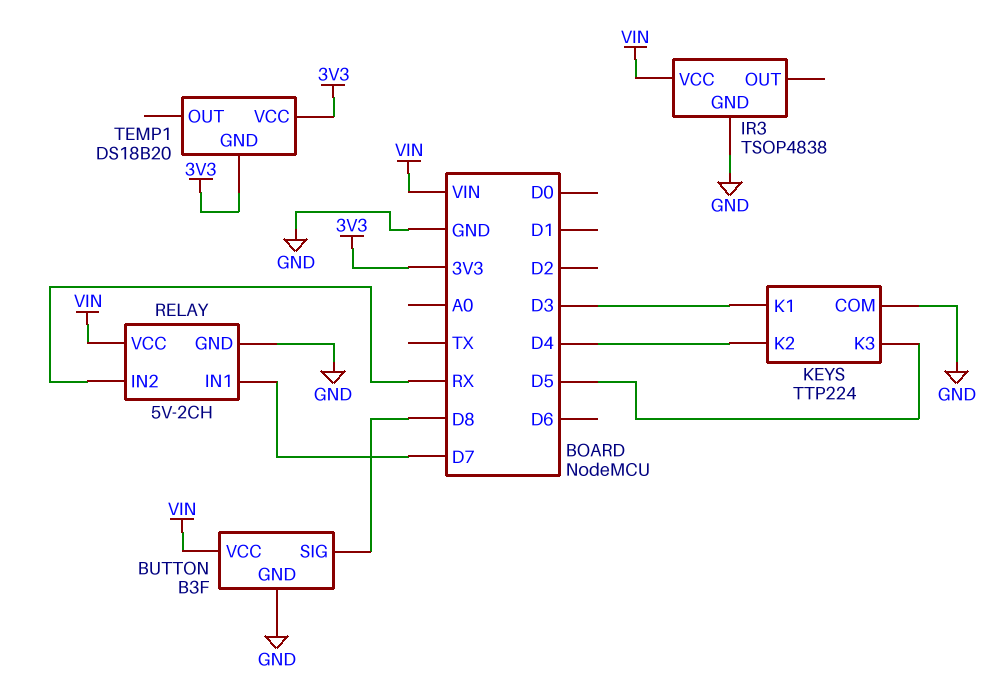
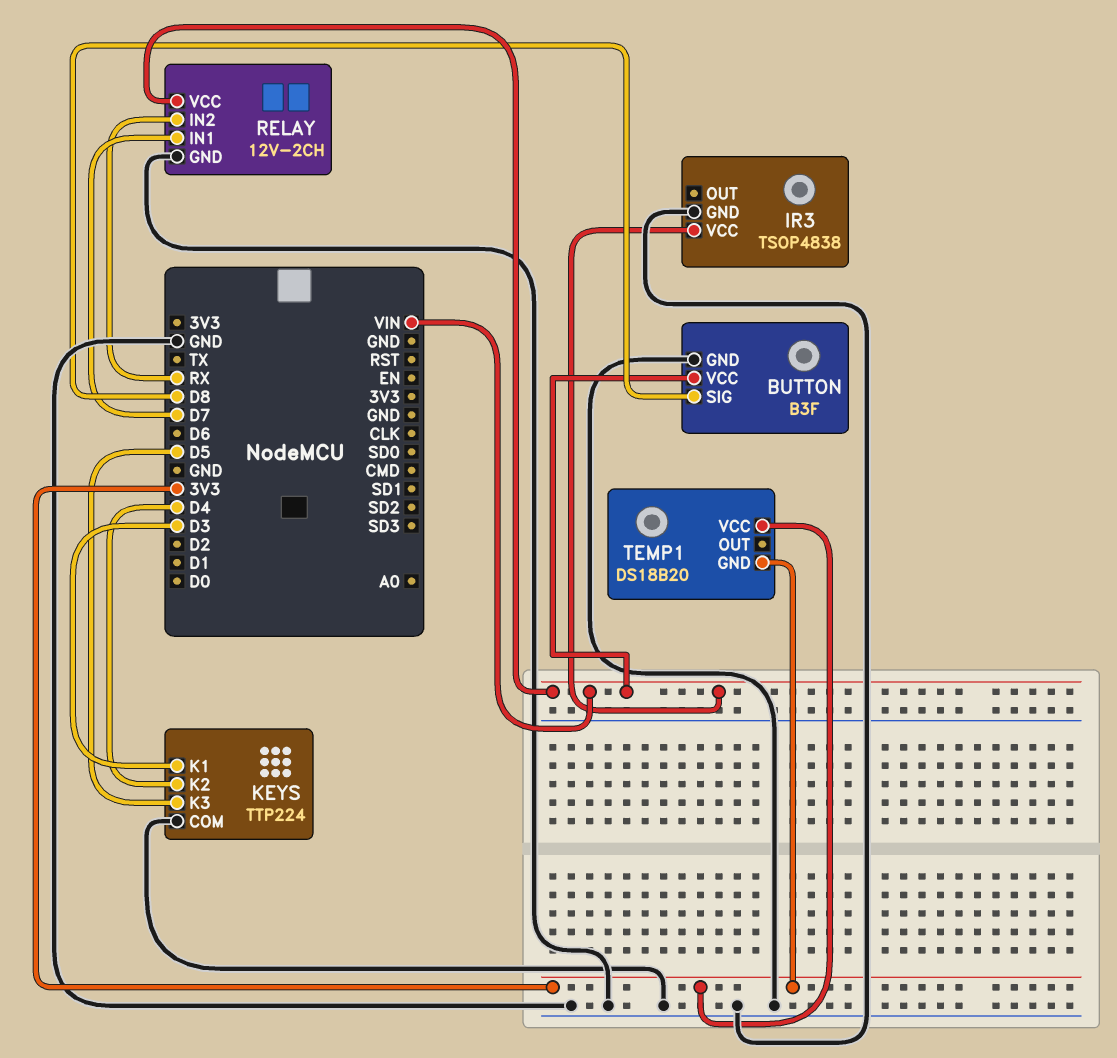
RELAY: 5V-2CH -> 12V-2CH

